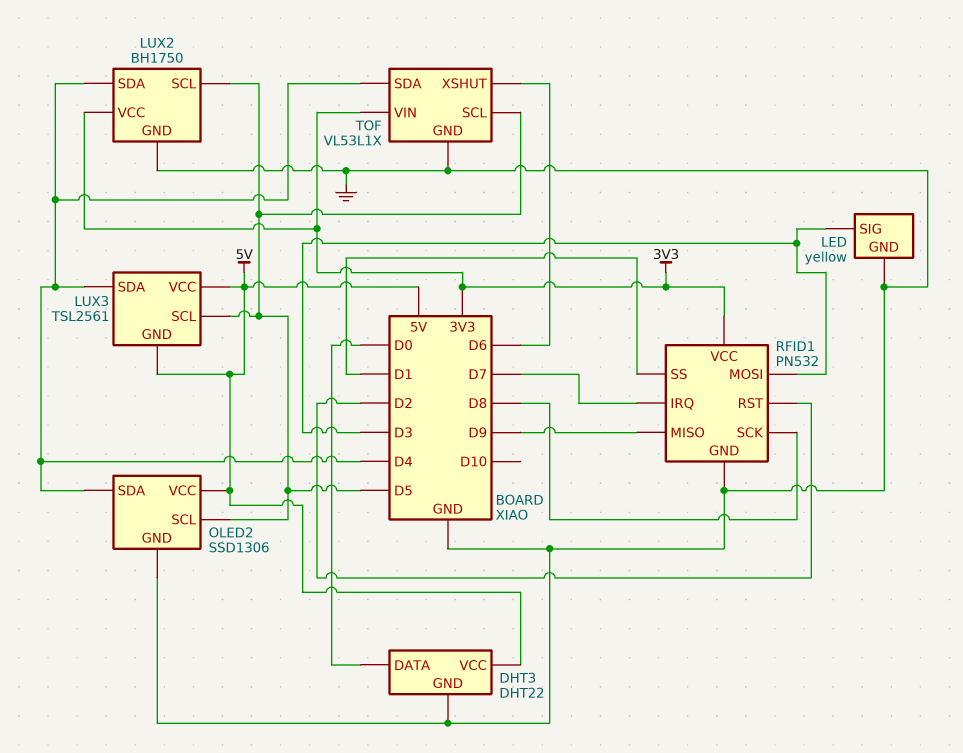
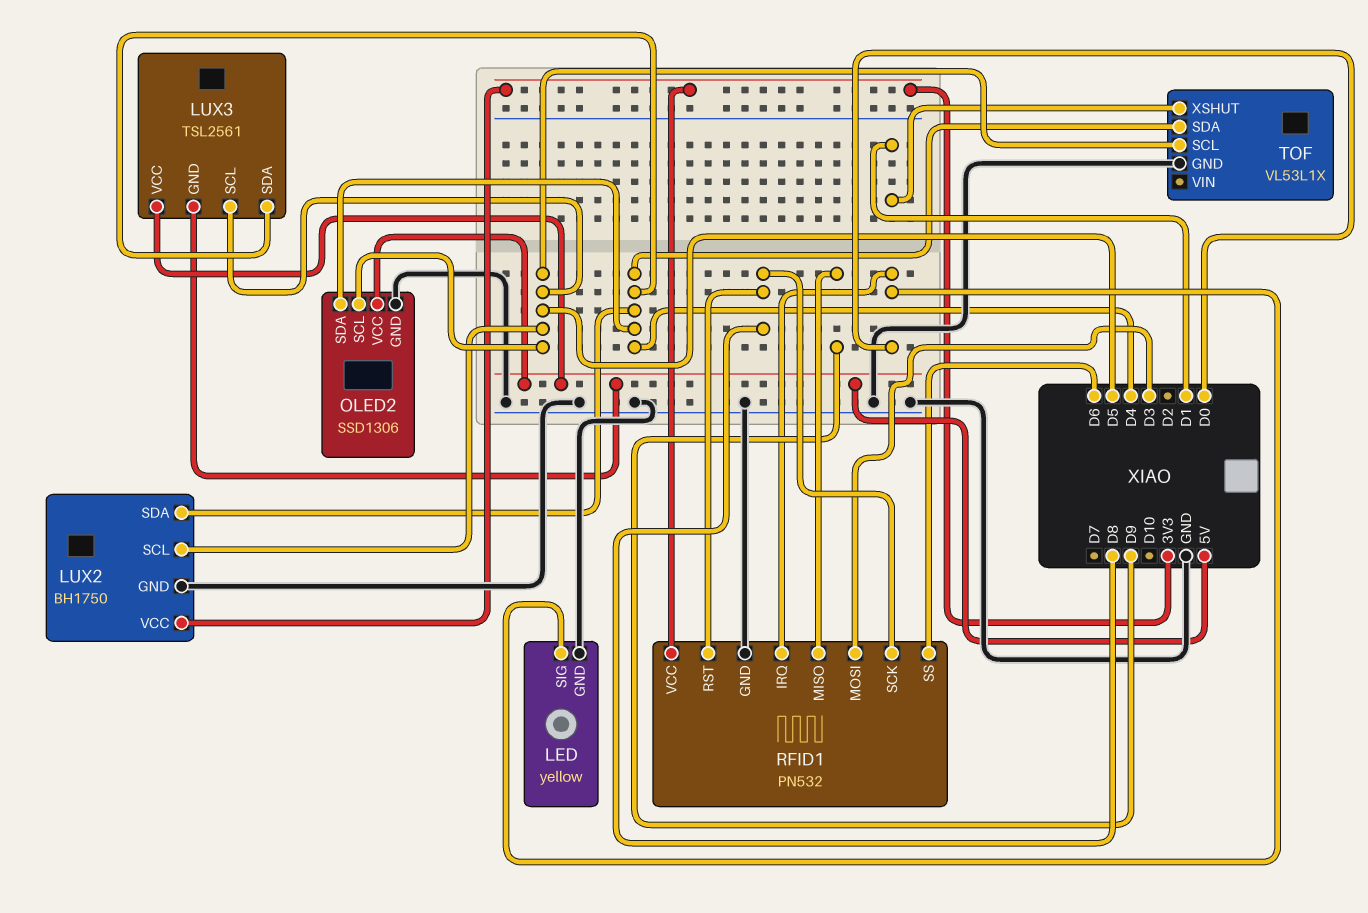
DHT3: DHT22 -> none
DHT3 pin DATA: D0 -> none
DHT3 pin GND: GND -> none
DHT3 pin VCC: 5V -> none
LED pin SIG: D3 -> D0
RFID1 pin IRQ: D7 -> D0
RFID1 pin RST: D2 -> D8
RFID1 pin SS: D1 -> D6
TOF pin VIN: 3V3 -> none
TOF pin XSHUT: D6 -> D1

